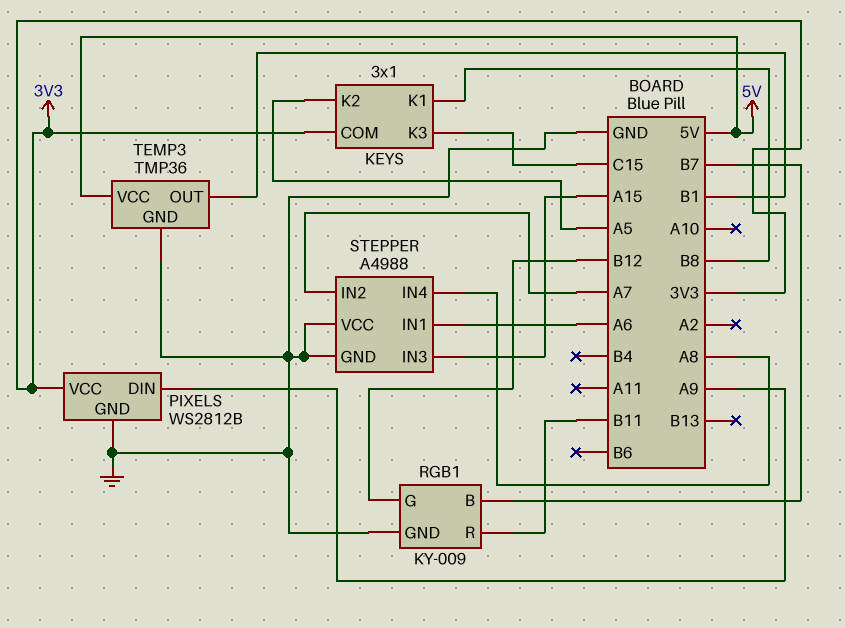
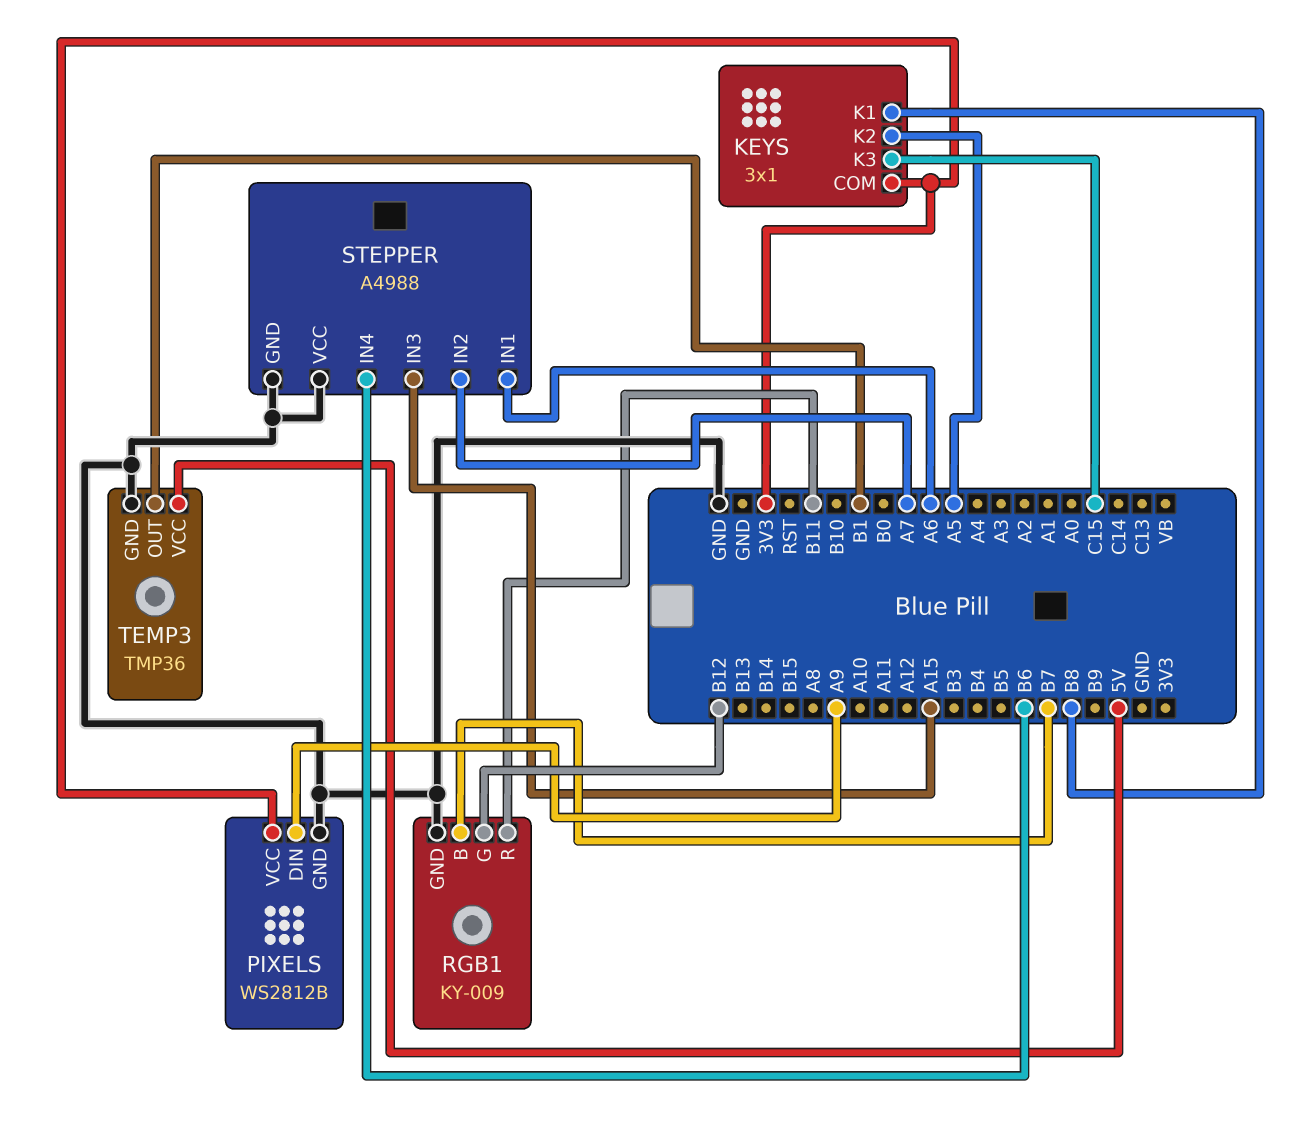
STEPPER pin IN4: A8 -> B6

